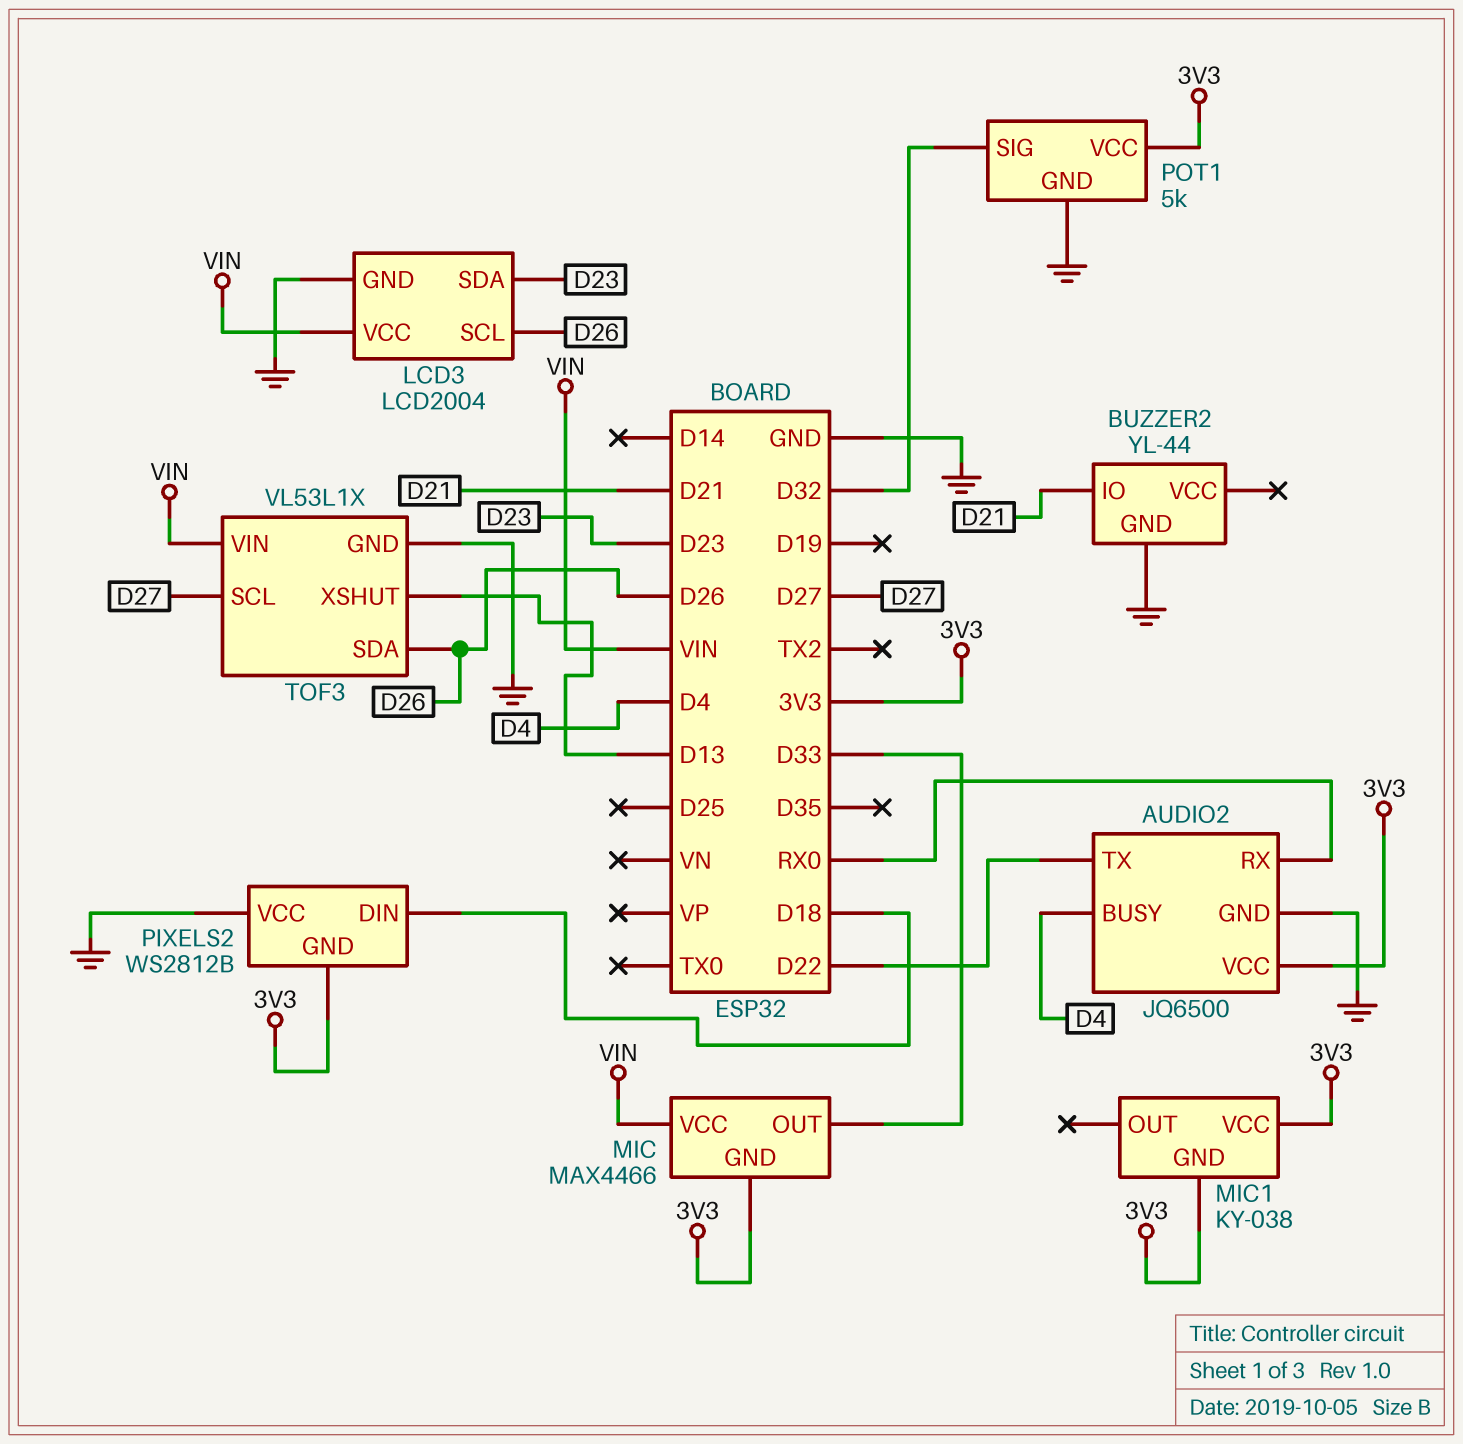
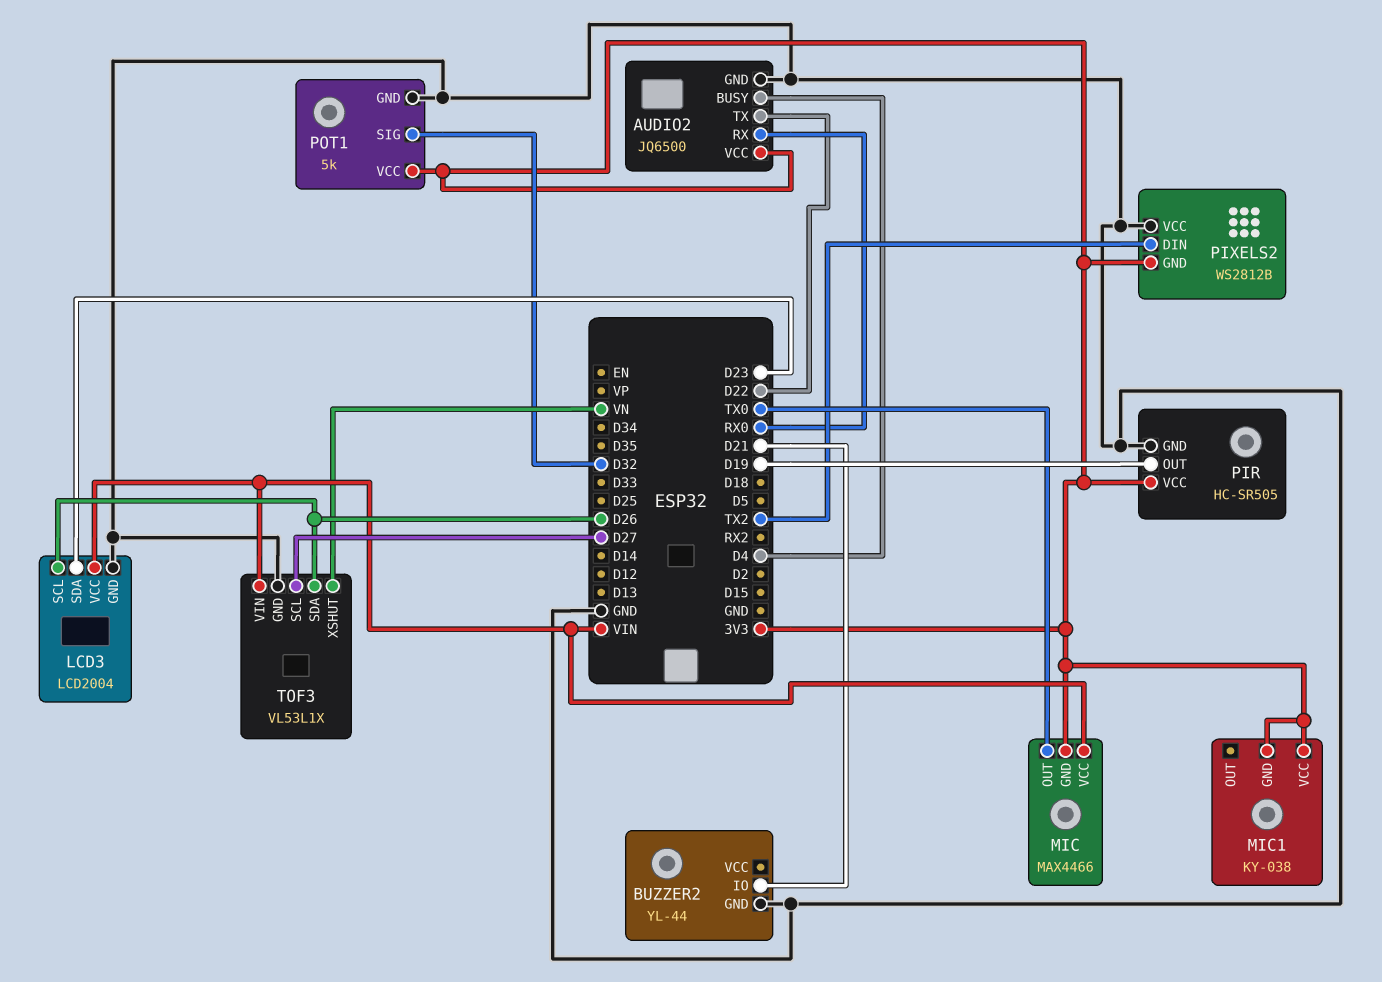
MIC pin OUT: D33 -> TX0
PIR: none -> HC-SR505
PIR pin GND: none -> GND
PIR pin OUT: none -> D19
PIR pin VCC: none -> 3V3
PIXELS2 pin DIN: D18 -> TX2
TOF3 pin XSHUT: D13 -> VN

